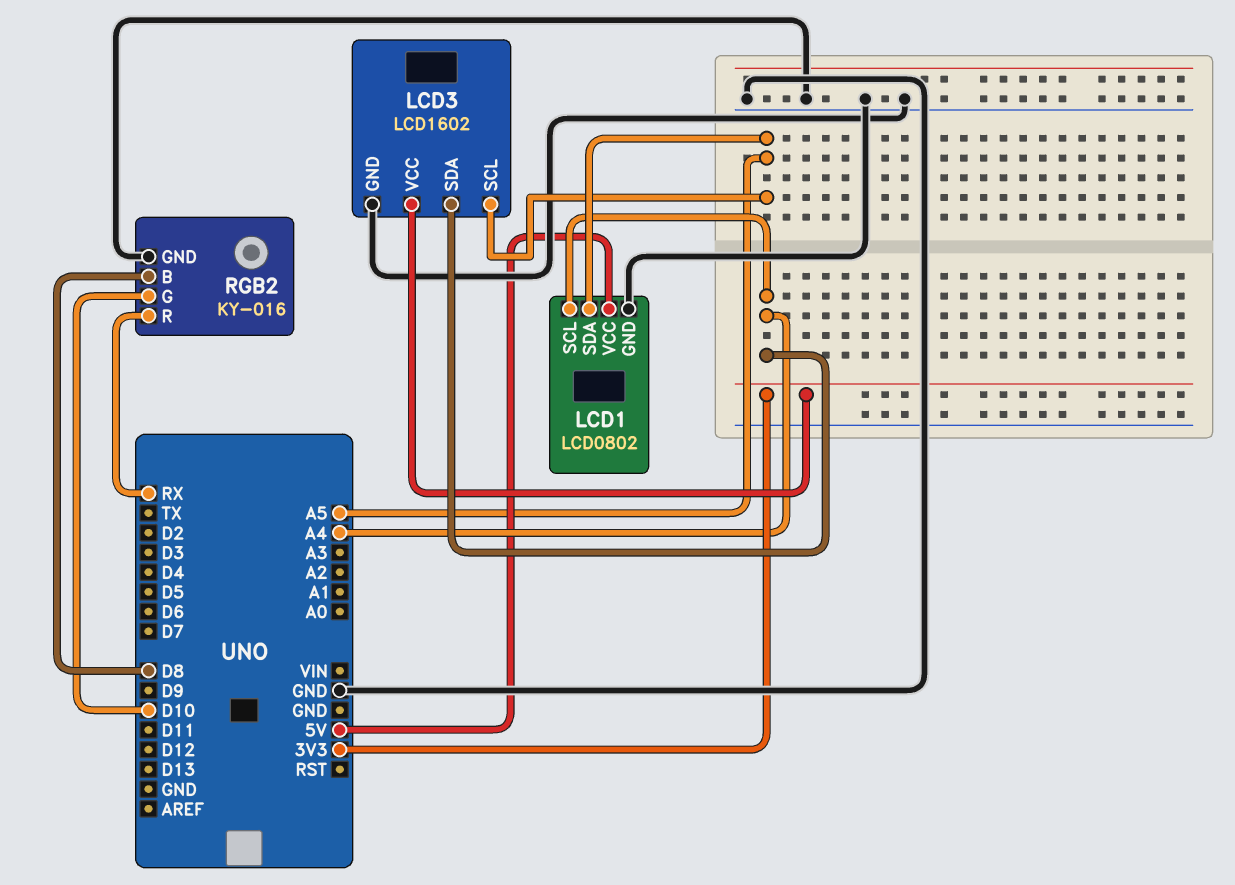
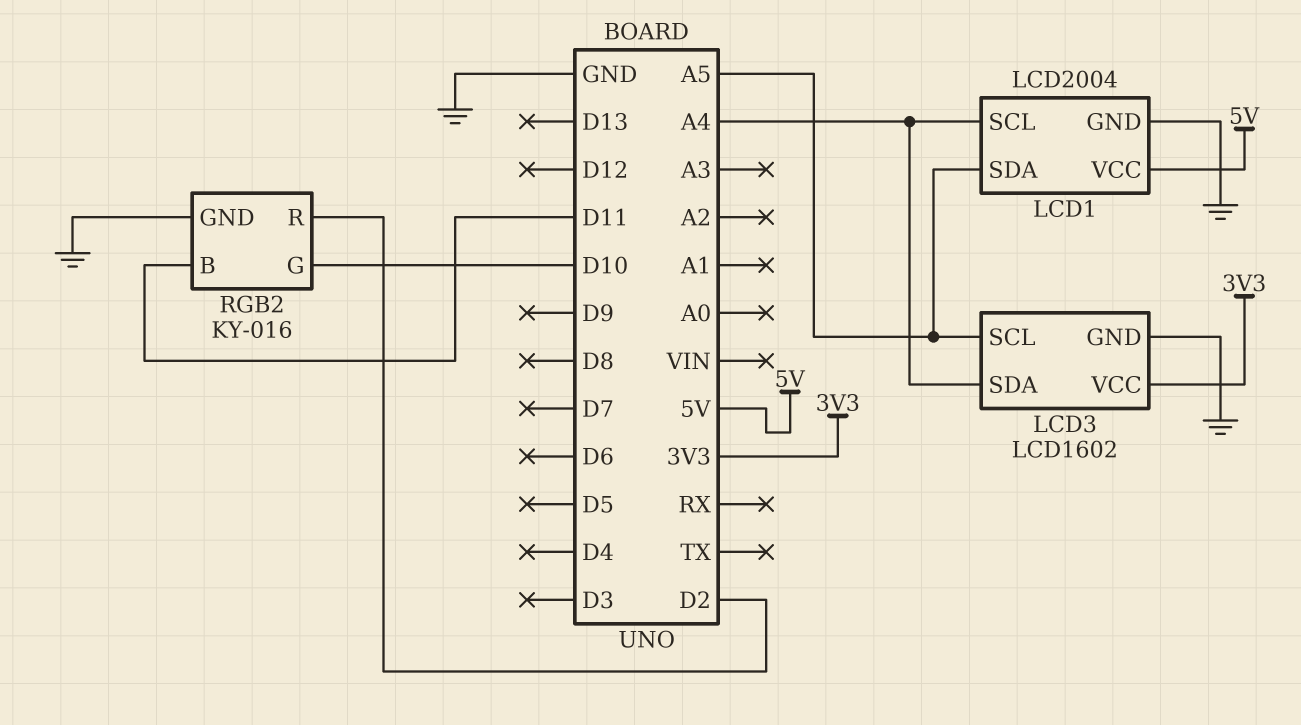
LCD1: LCD0802 -> LCD2004
RGB2 pin B: D8 -> D11
RGB2 pin R: RX -> D2

